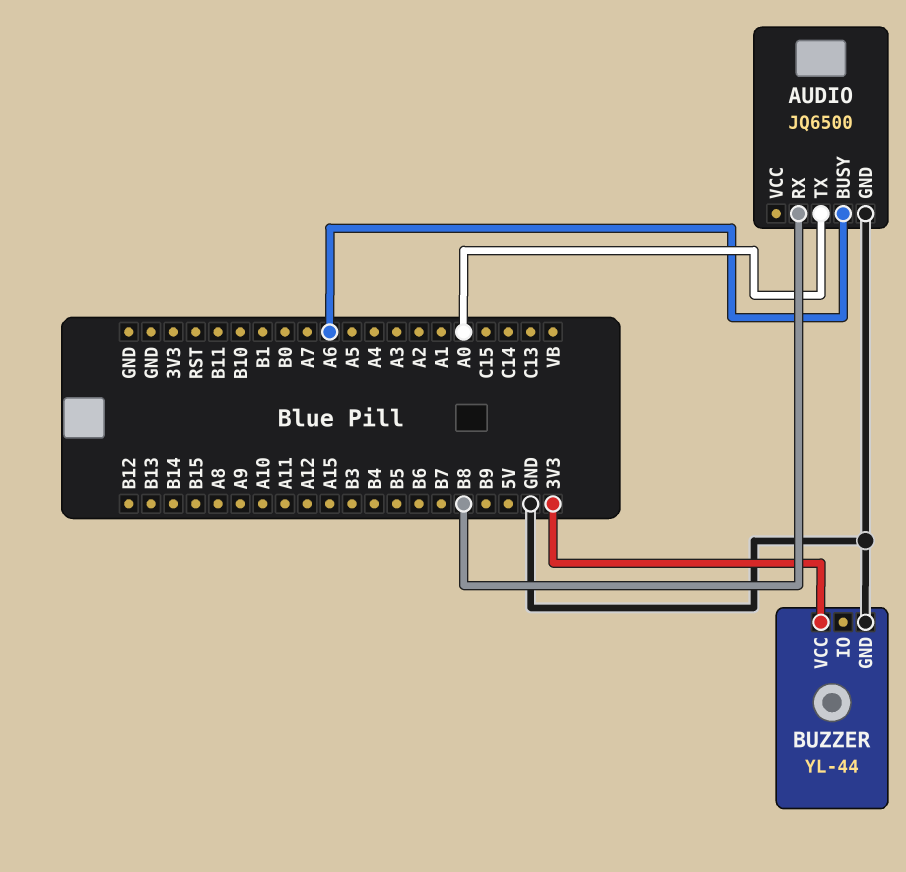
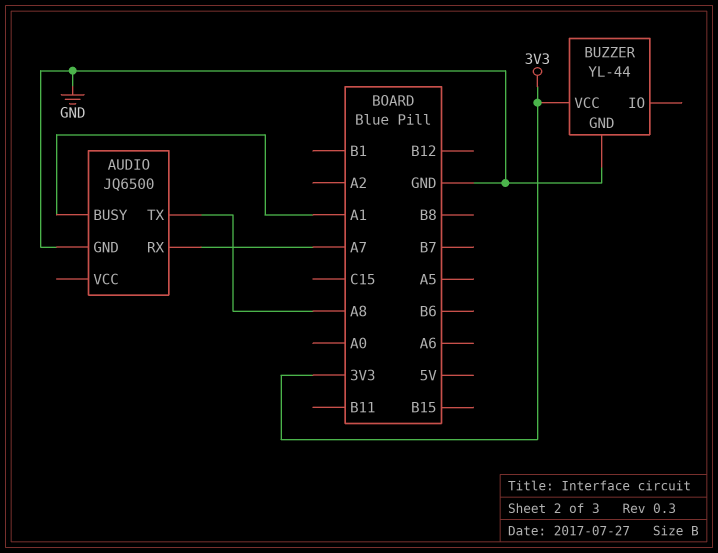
AUDIO pin BUSY: A6 -> A1
AUDIO pin RX: B8 -> A7
AUDIO pin TX: A0 -> A8

